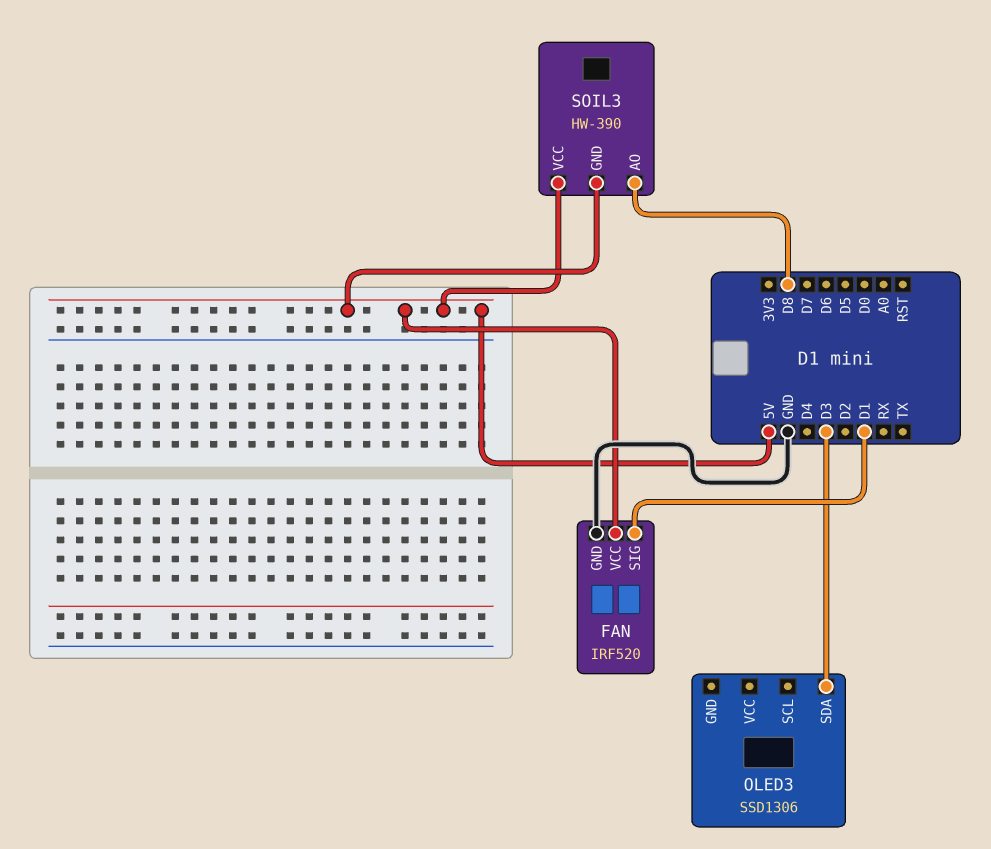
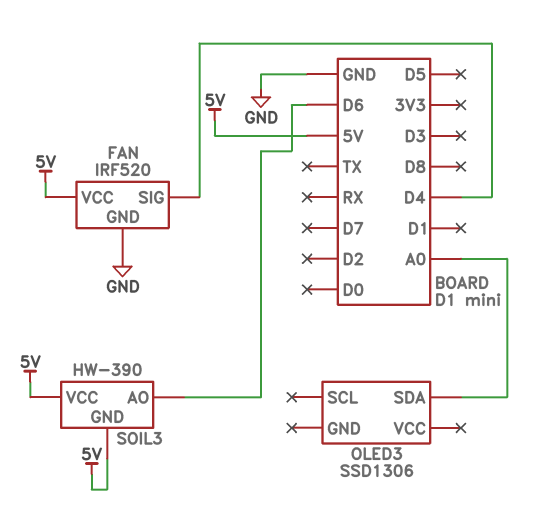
FAN pin SIG: D1 -> D4
OLED3 pin SDA: D3 -> A0
SOIL3 pin AO: D8 -> D6

